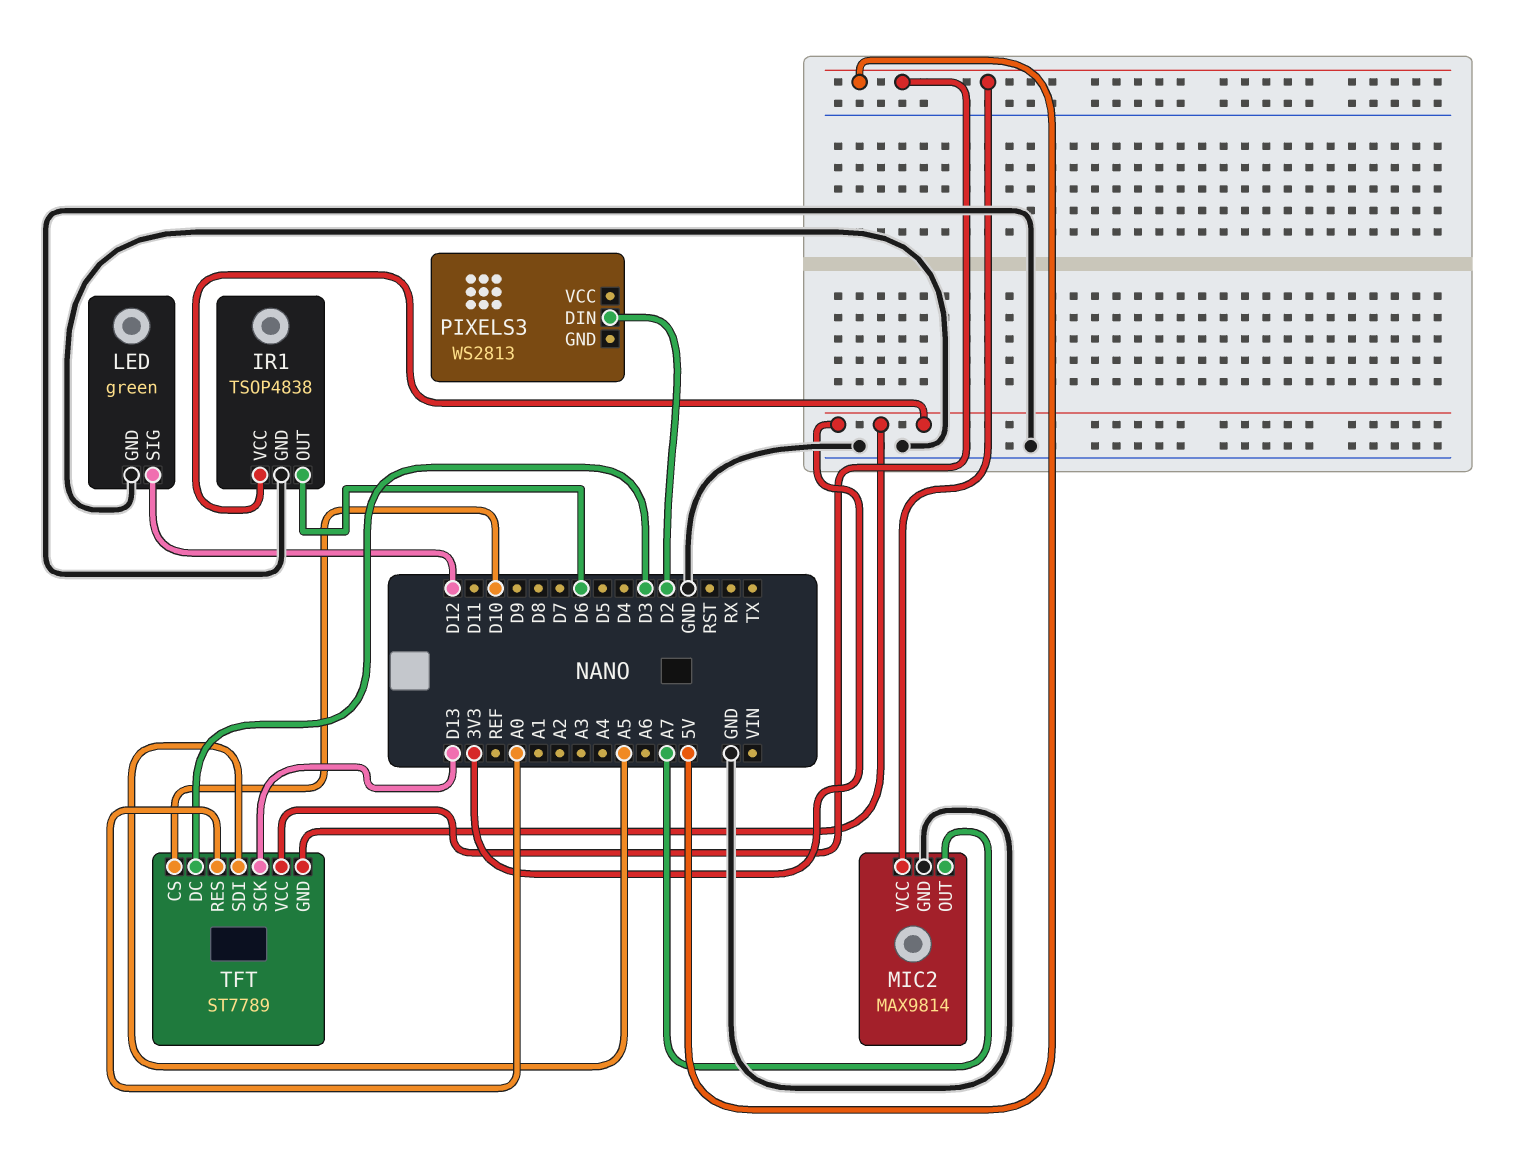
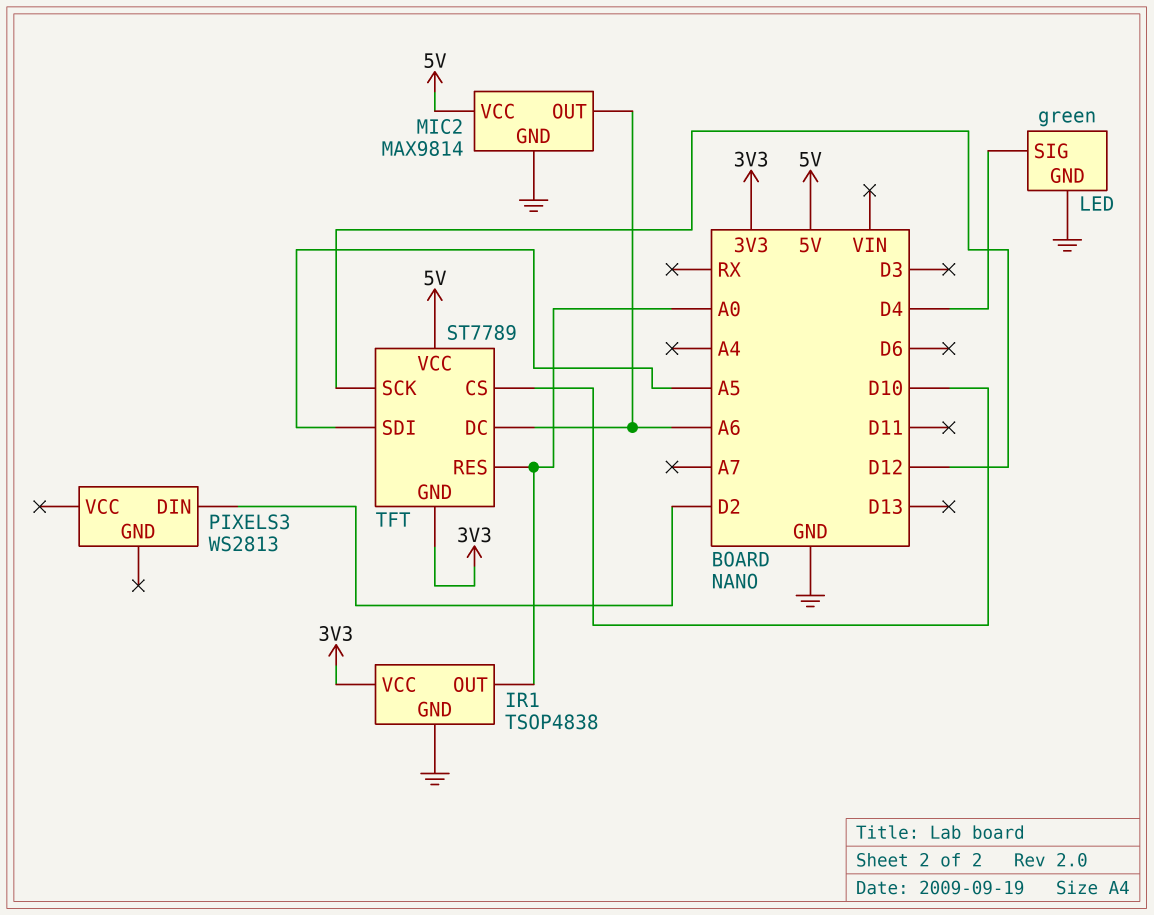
IR1 pin OUT: D6 -> A0
LED pin SIG: D12 -> D4
MIC2 pin OUT: A7 -> A6
TFT pin DC: D3 -> A6
TFT pin SCK: D13 -> D12

